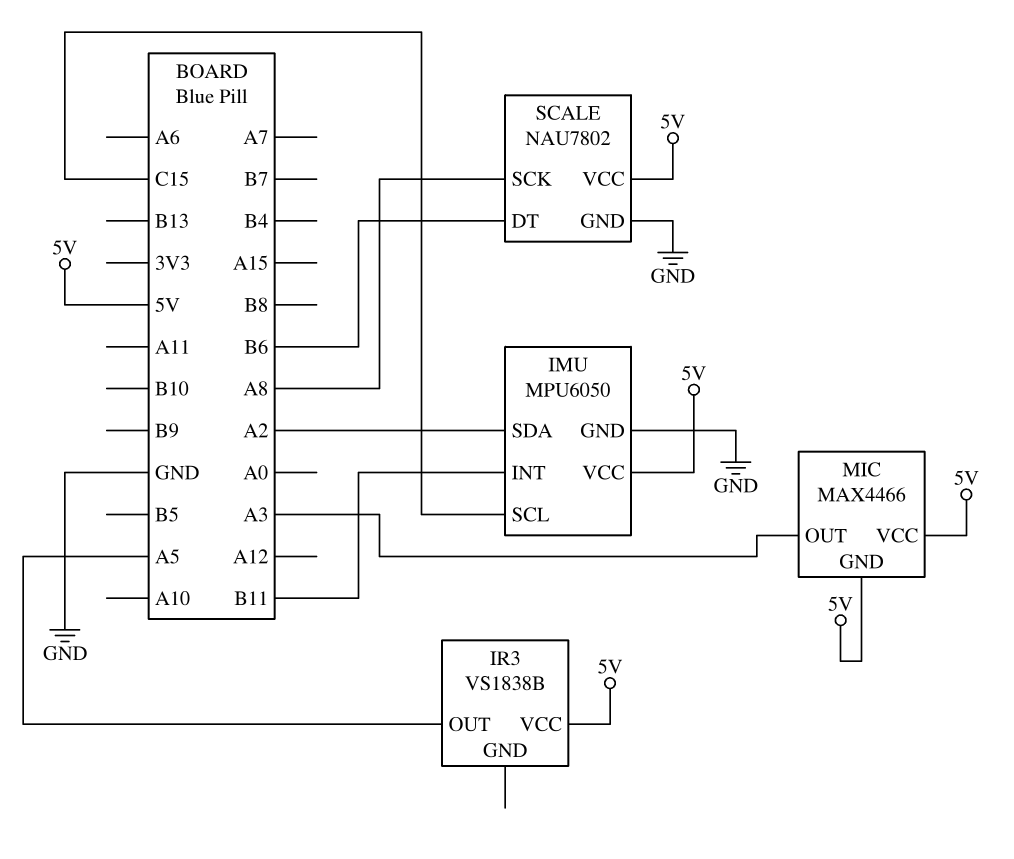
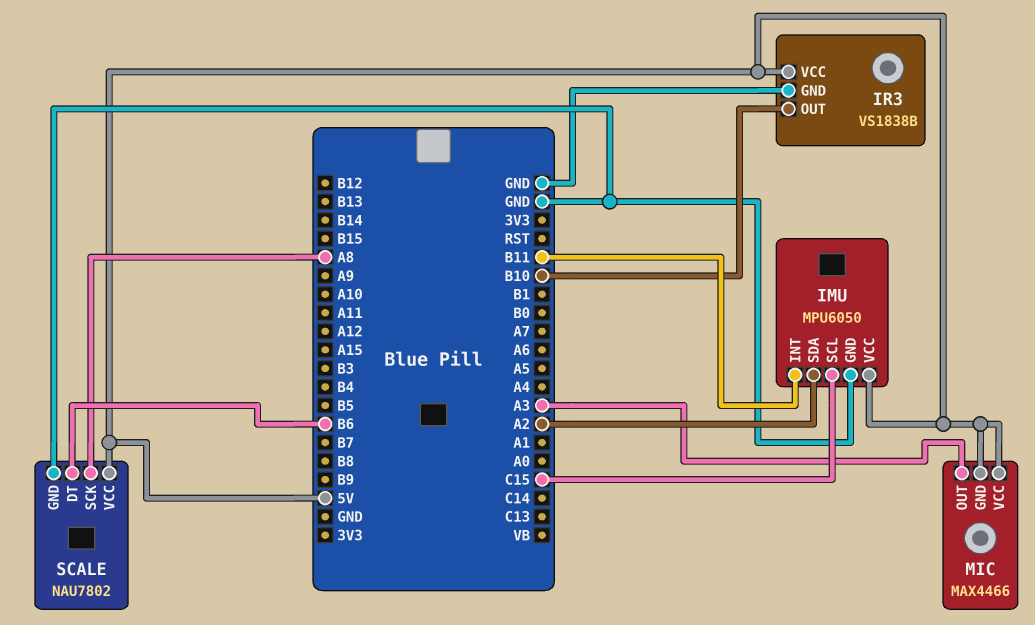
IR3 pin GND: none -> GND
IR3 pin OUT: A5 -> B10

